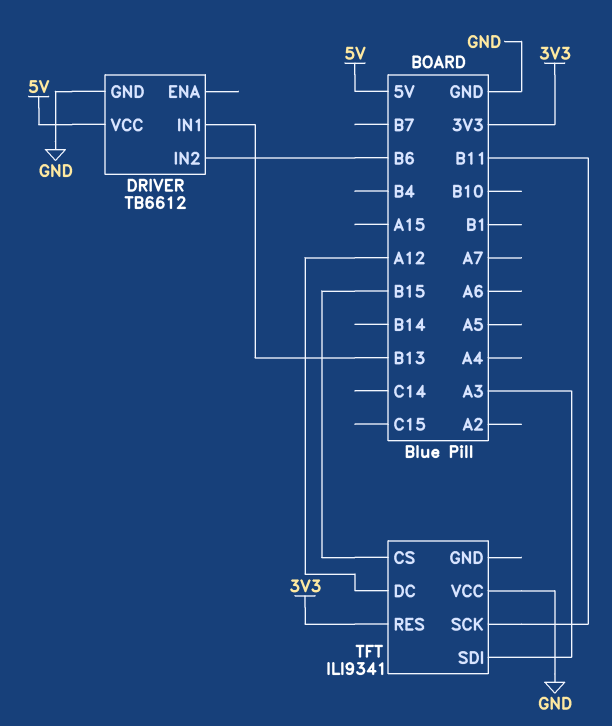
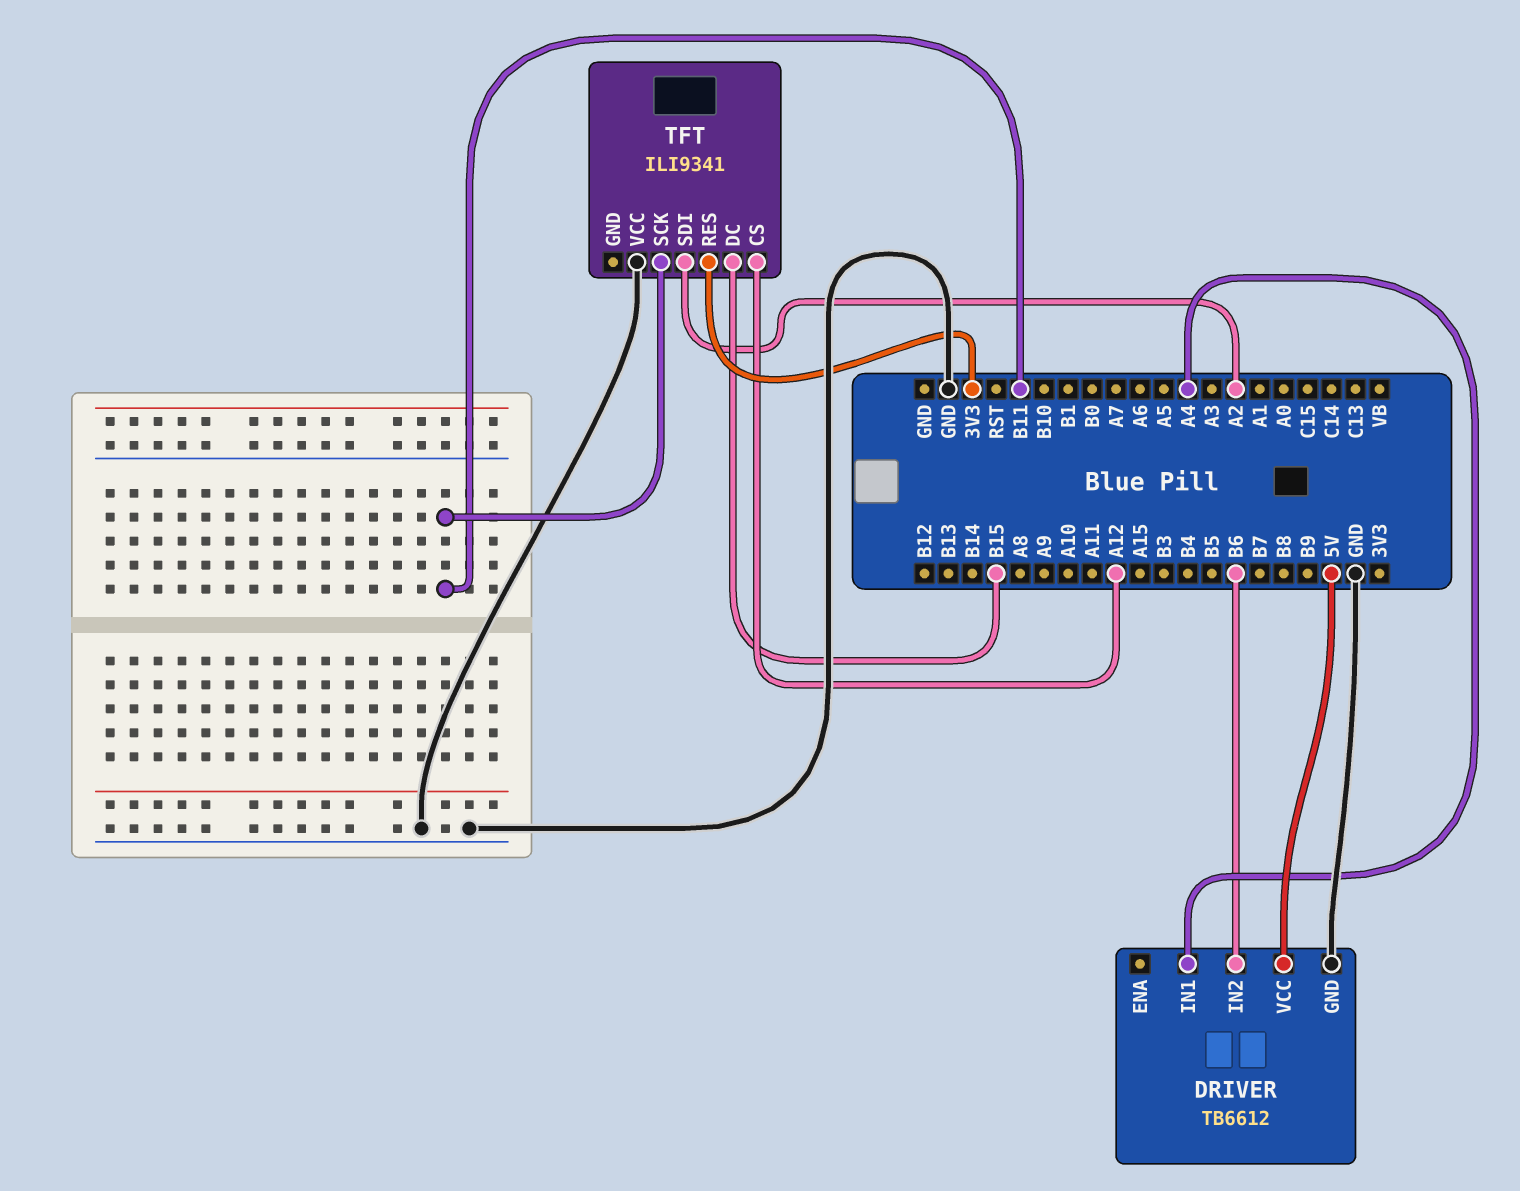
DRIVER pin IN1: B13 -> A4
TFT pin CS: B15 -> A12
TFT pin DC: A12 -> B15
TFT pin SDI: A3 -> A2

